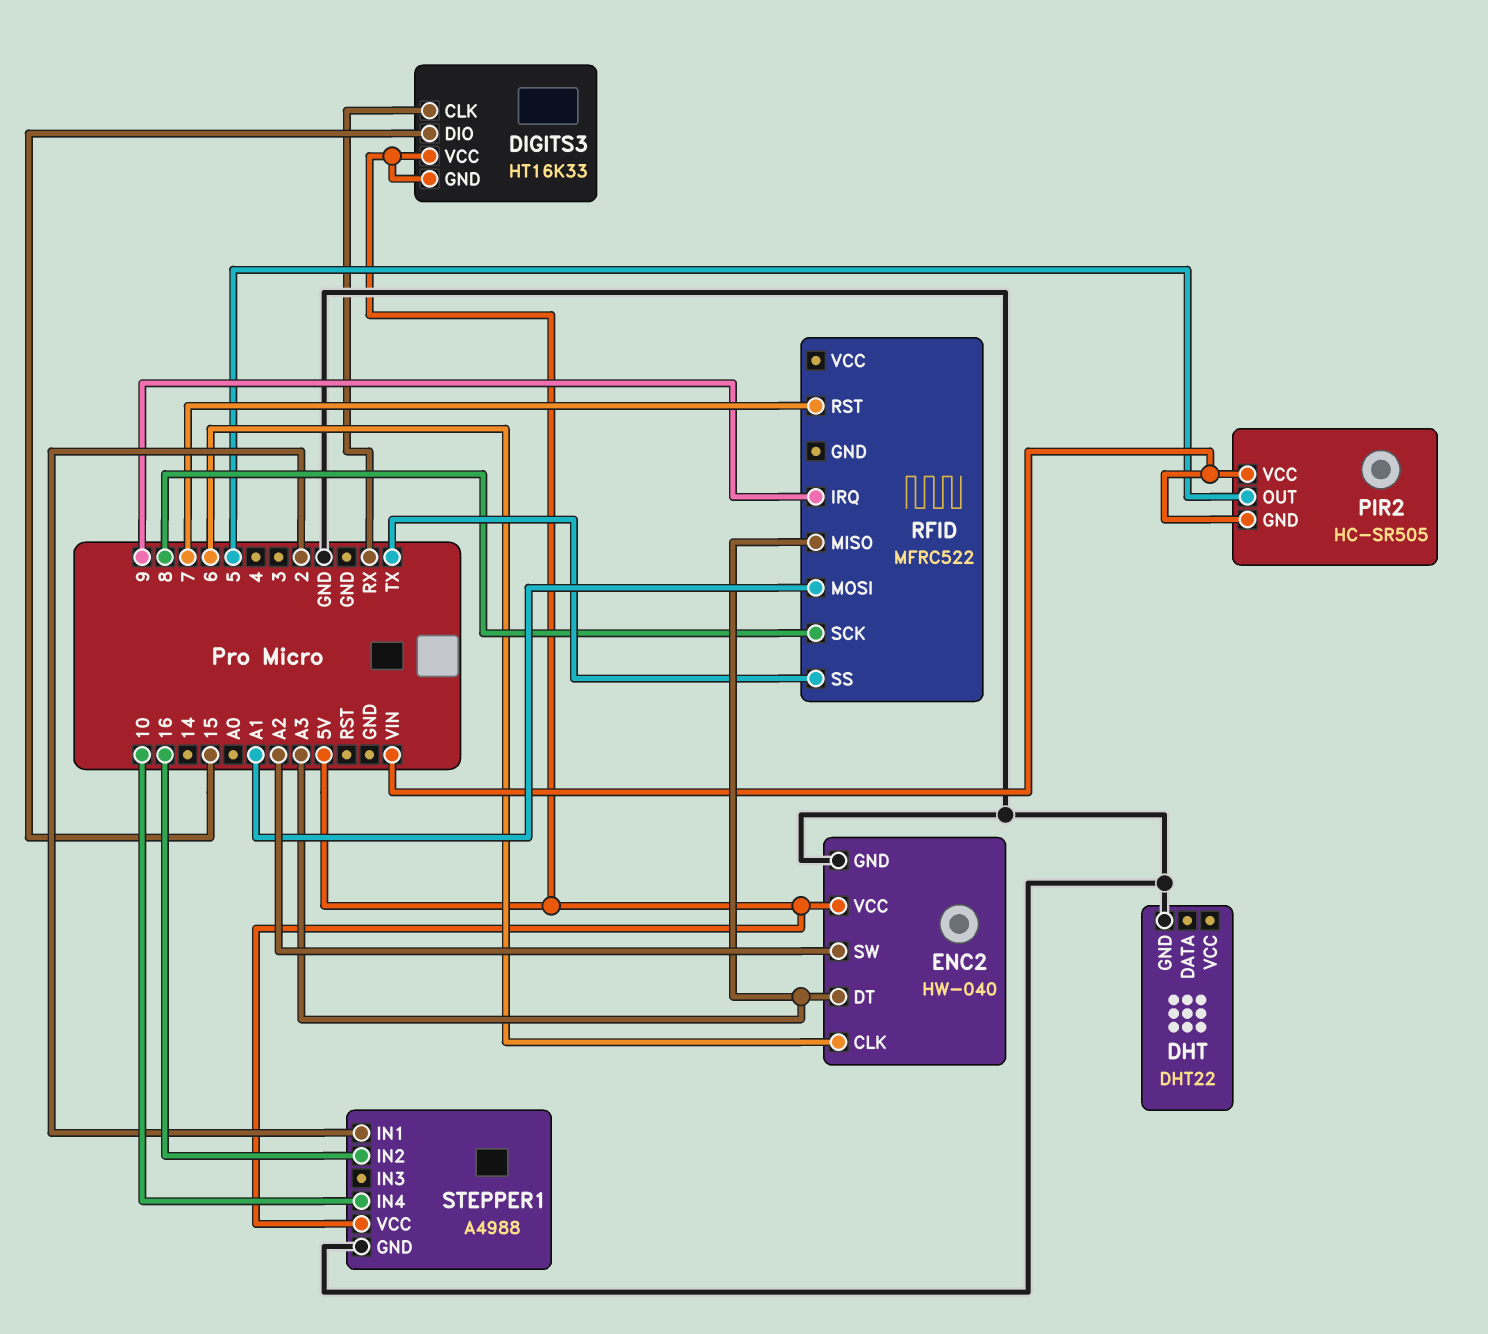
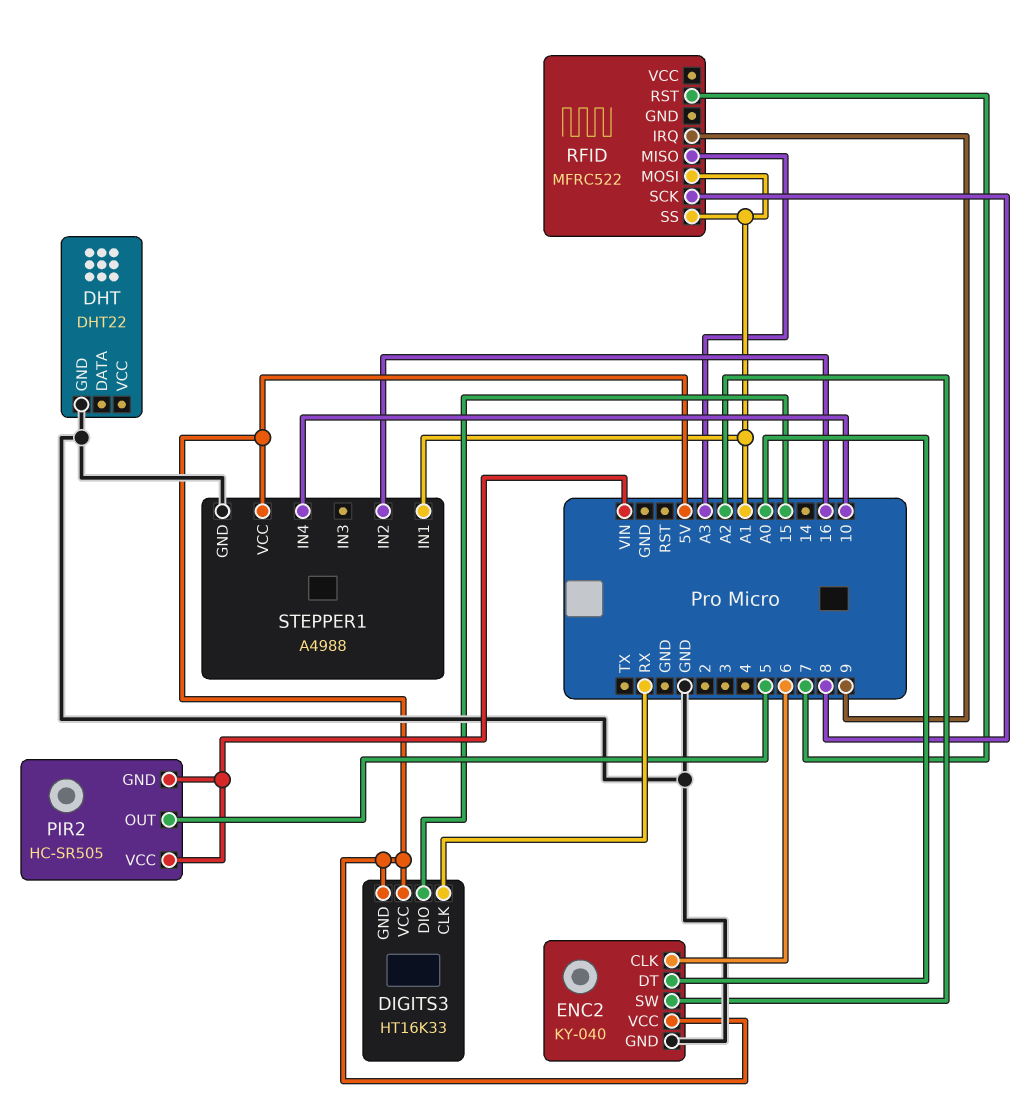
ENC2: HW-040 -> KY-040
ENC2 pin DT: A3 -> A0
RFID pin SS: TX -> A1
STEPPER1 pin IN1: 2 -> A1

